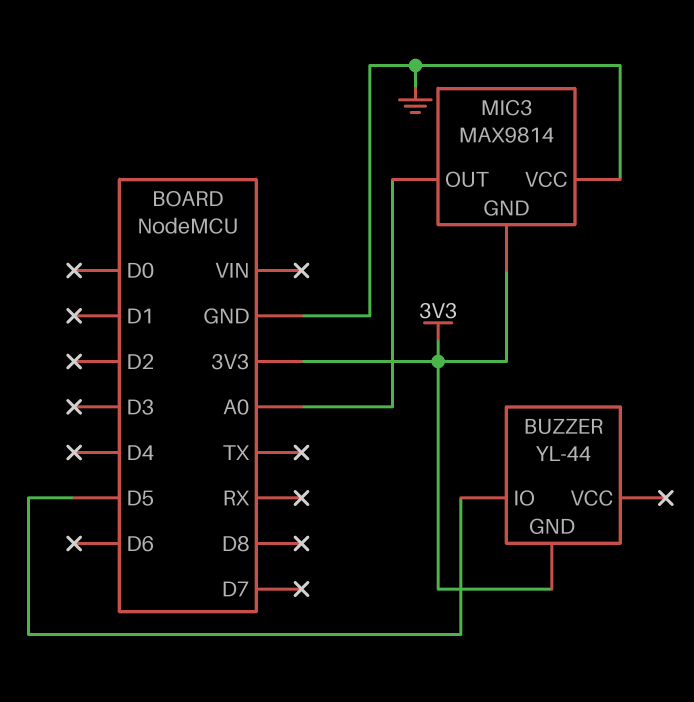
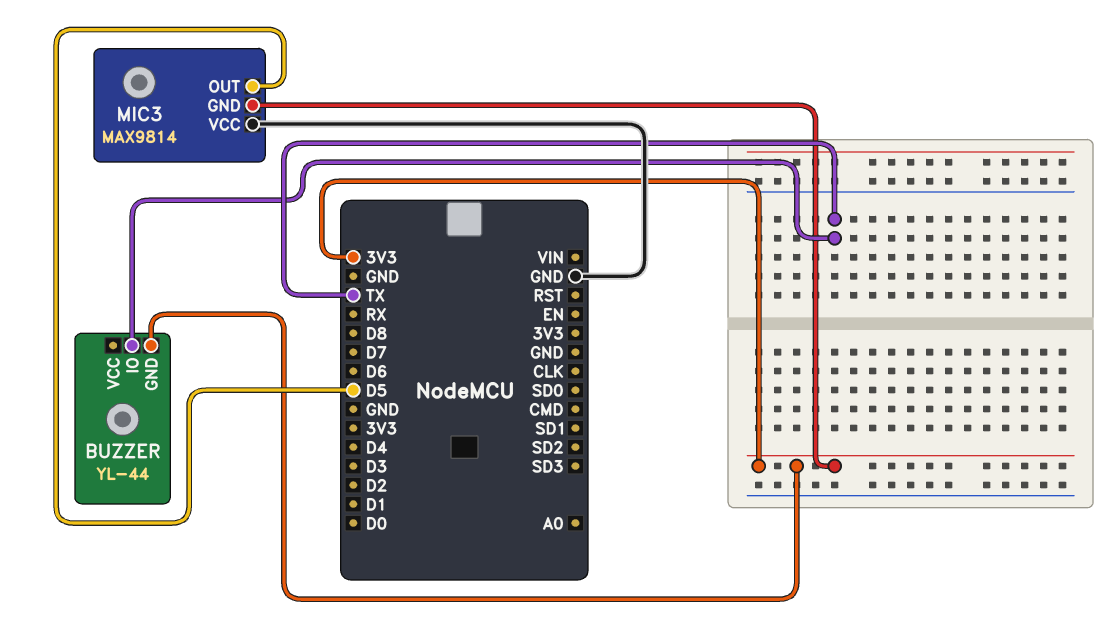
BUZZER pin IO: D5 -> TX
MIC3 pin OUT: A0 -> D5

